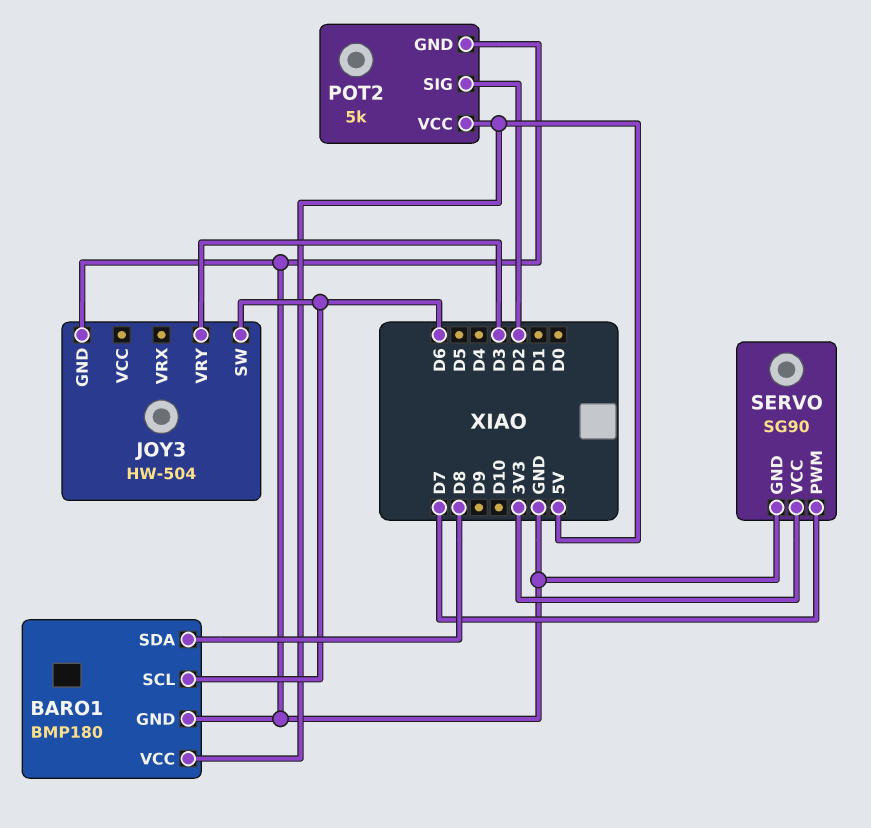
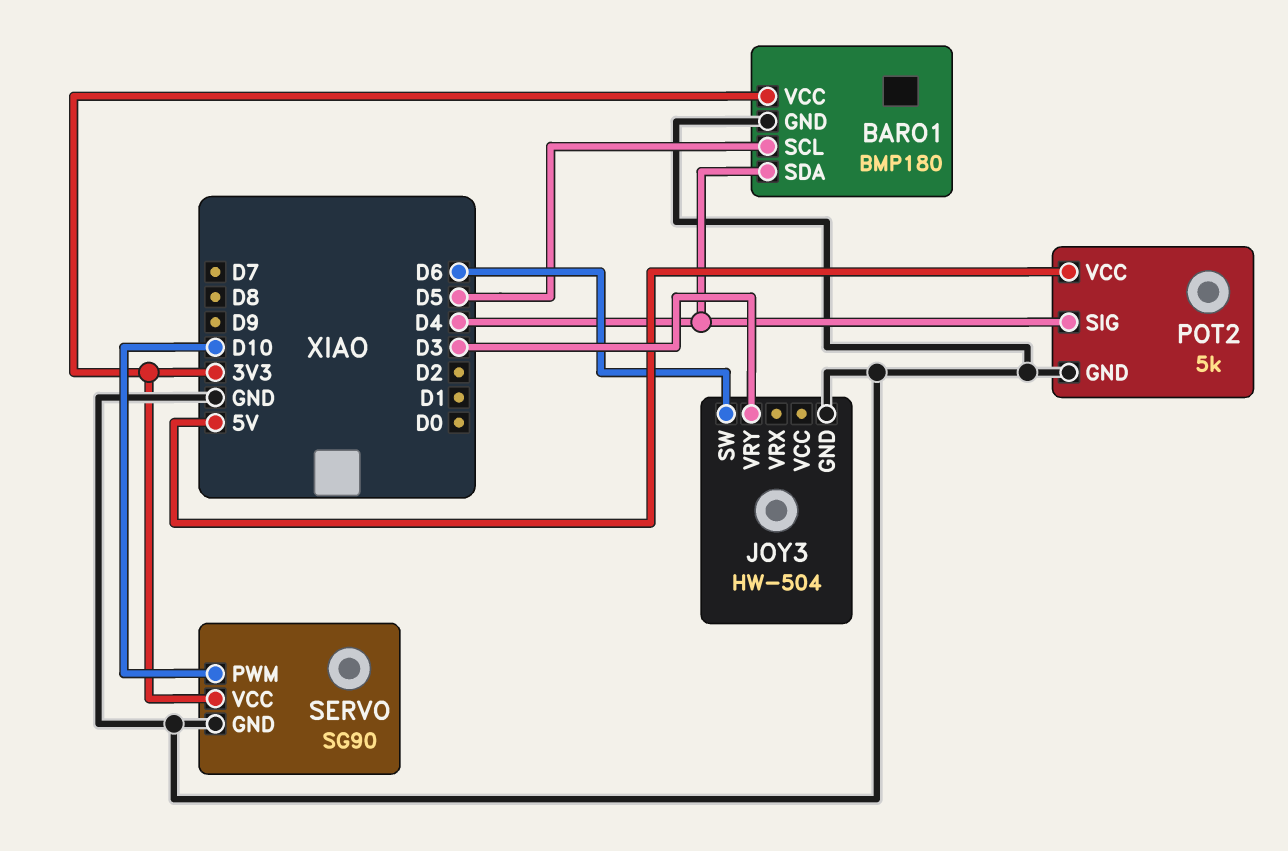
BARO1 pin SCL: D6 -> D5
BARO1 pin SDA: D8 -> D4
BARO1 pin VCC: 5V -> 3V3
POT2 pin SIG: D2 -> D4
SERVO pin PWM: D7 -> D10

